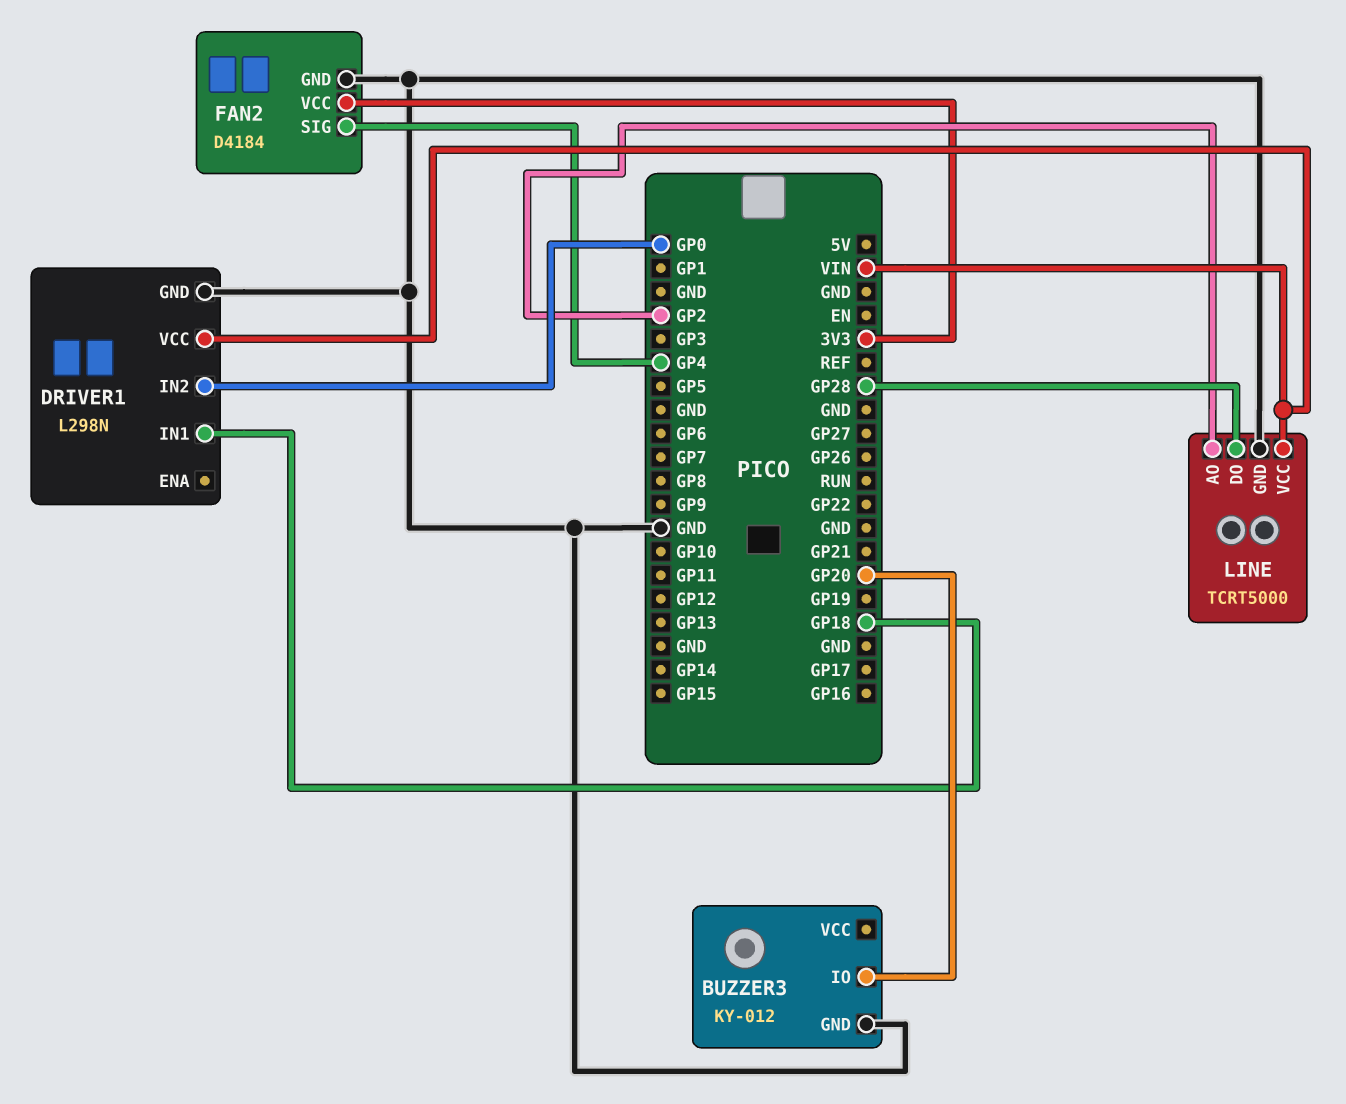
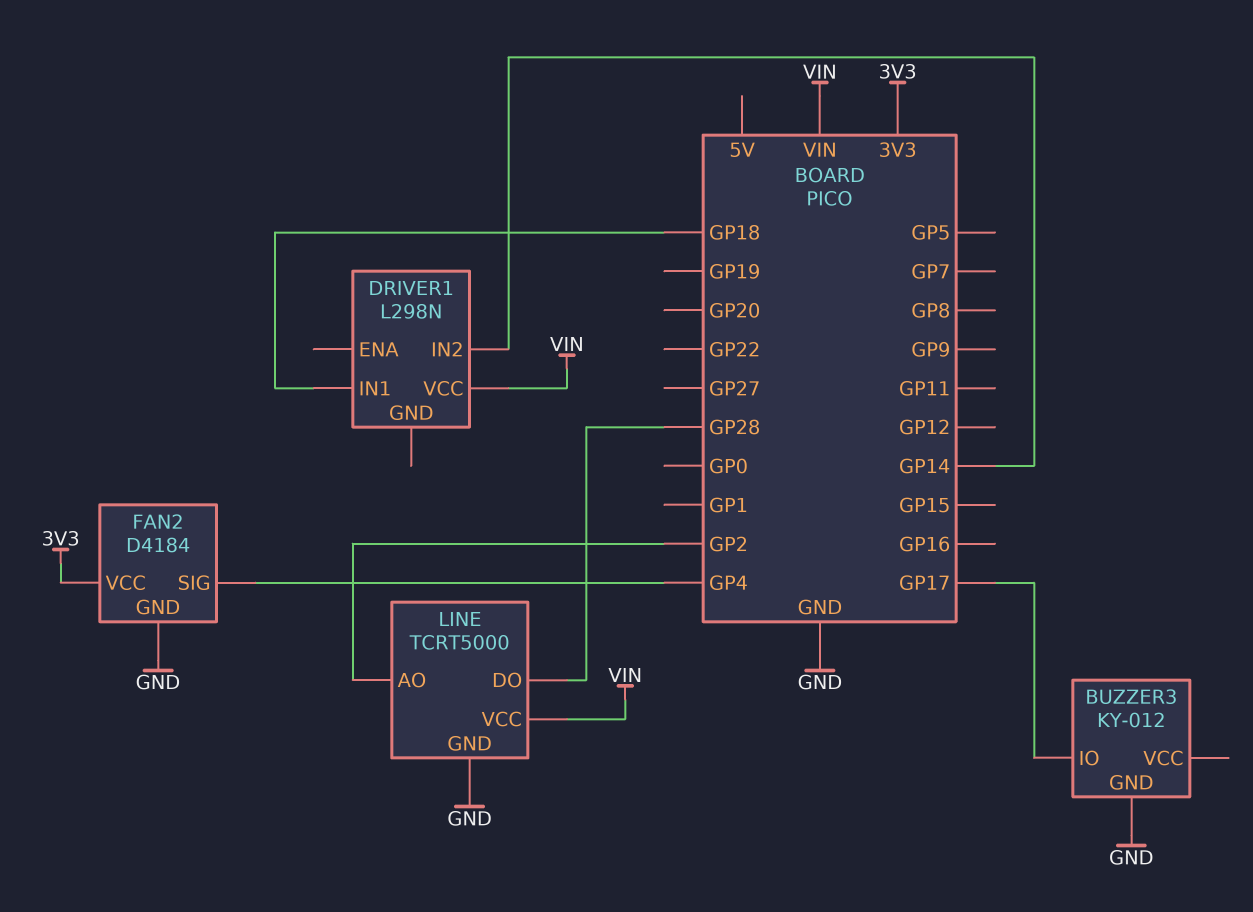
BUZZER3 pin IO: GP20 -> GP17
DRIVER1 pin GND: GND -> none
DRIVER1 pin IN2: GP0 -> GP14

